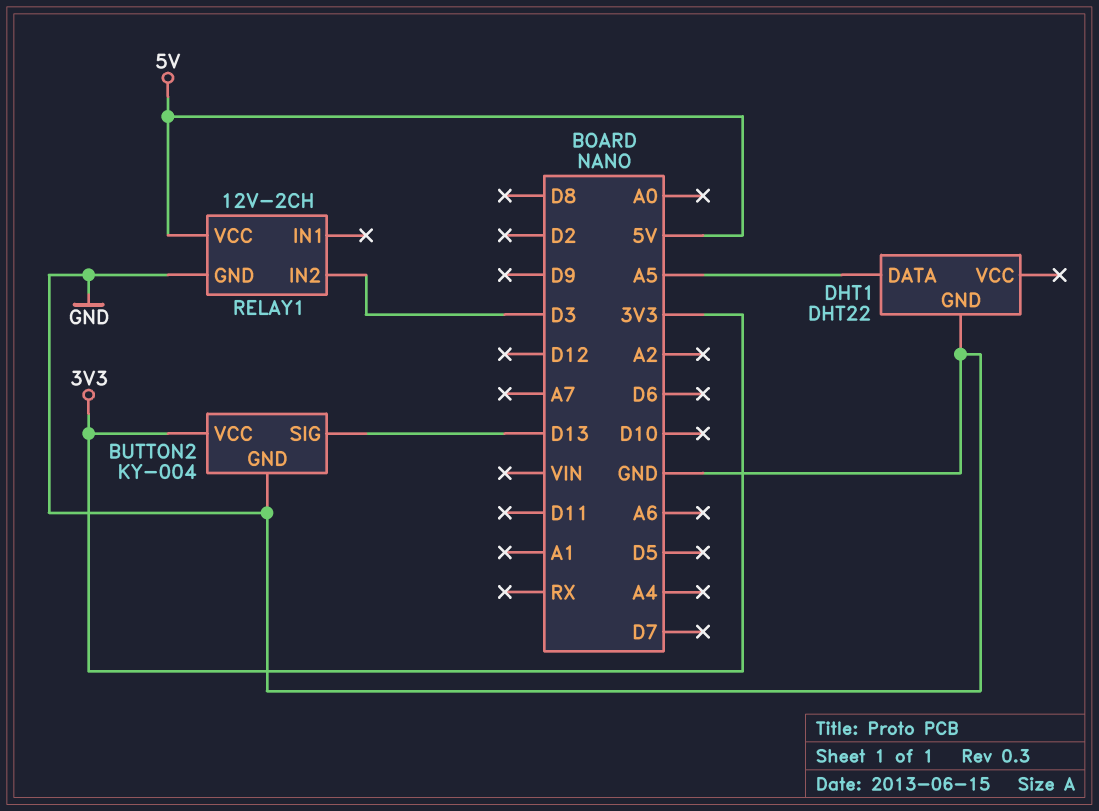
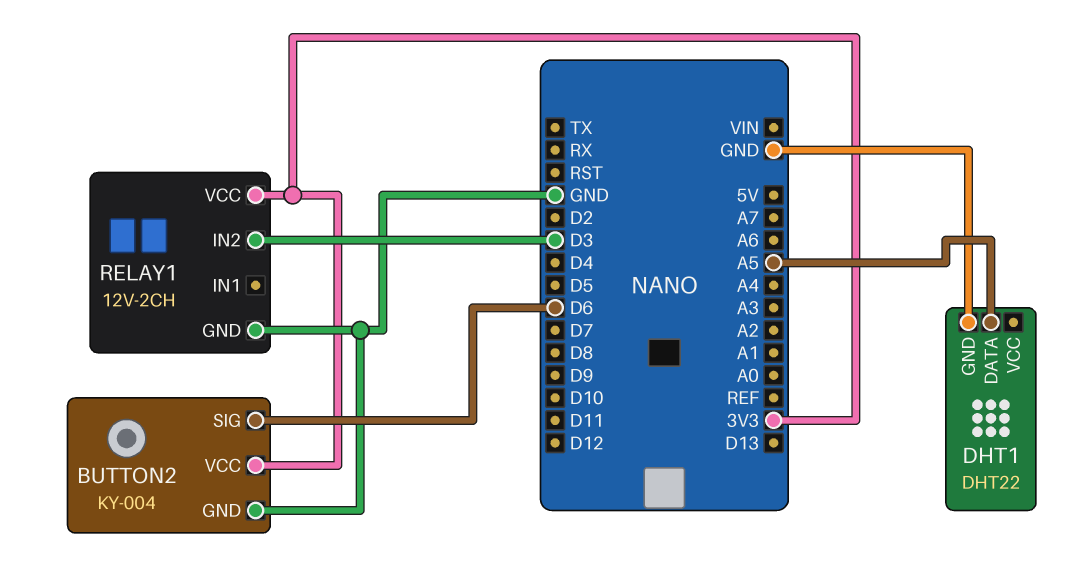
BUTTON2 pin SIG: D13 -> D6
RELAY1 pin VCC: 5V -> 3V3

